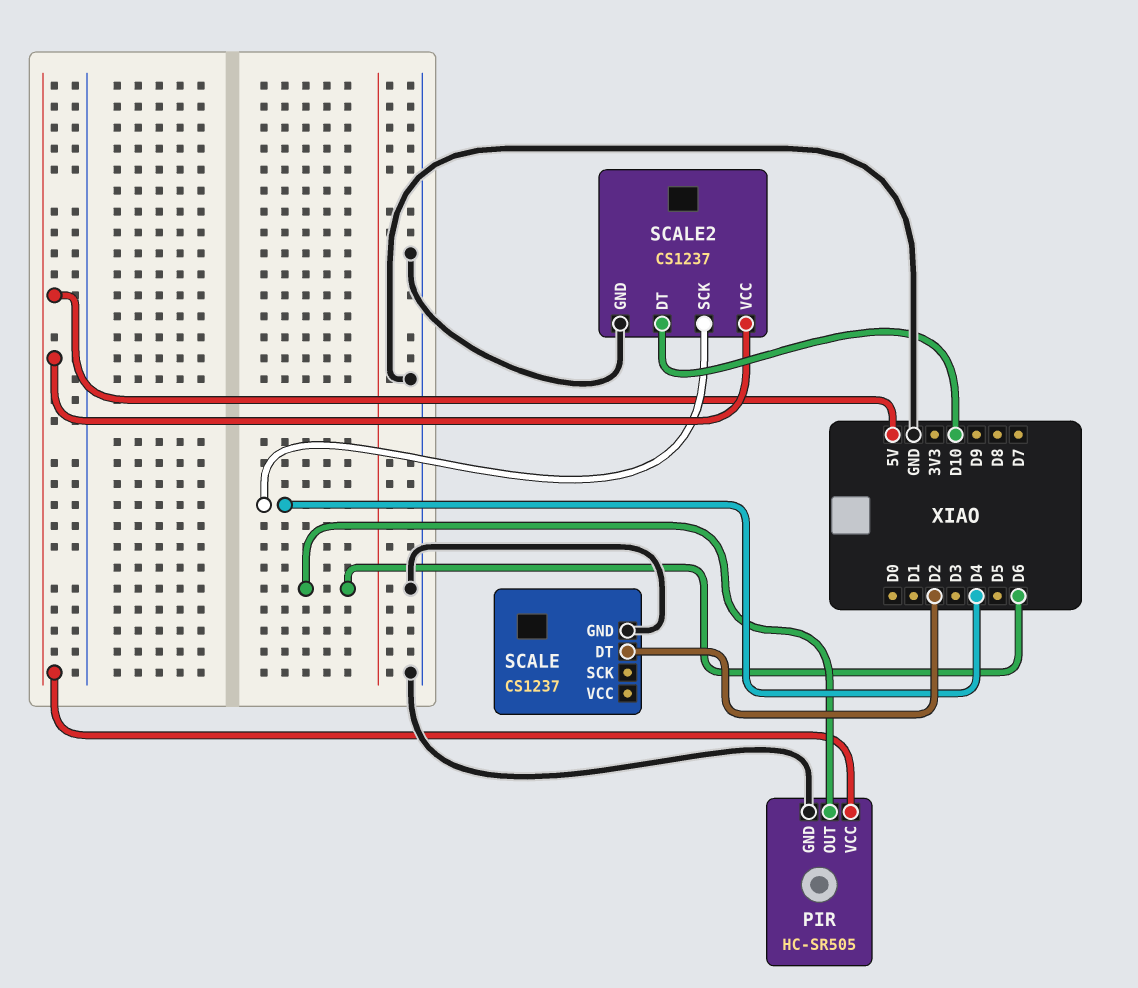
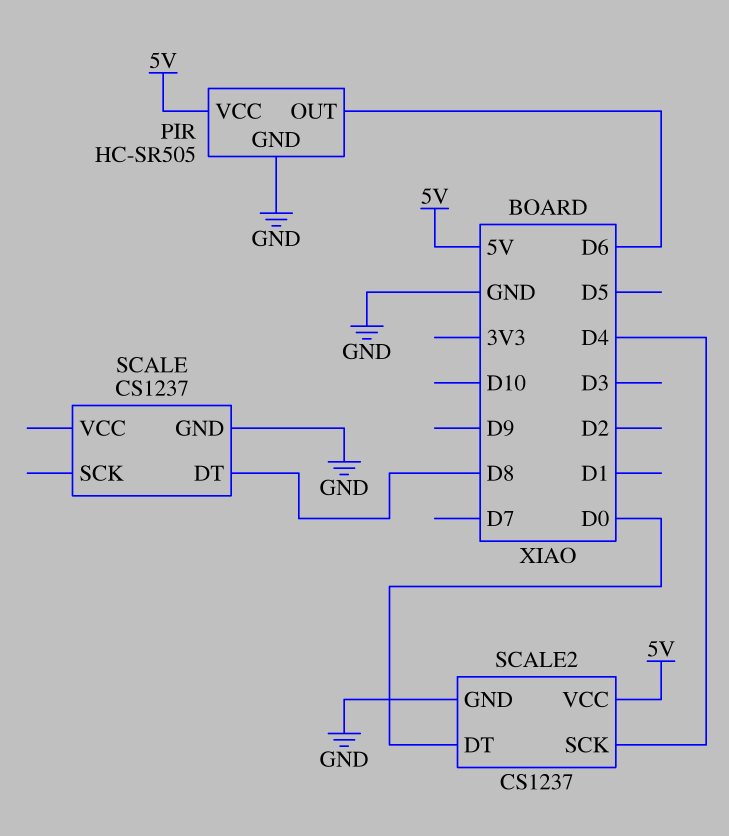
SCALE pin DT: D2 -> D8
SCALE2 pin DT: D10 -> D0

